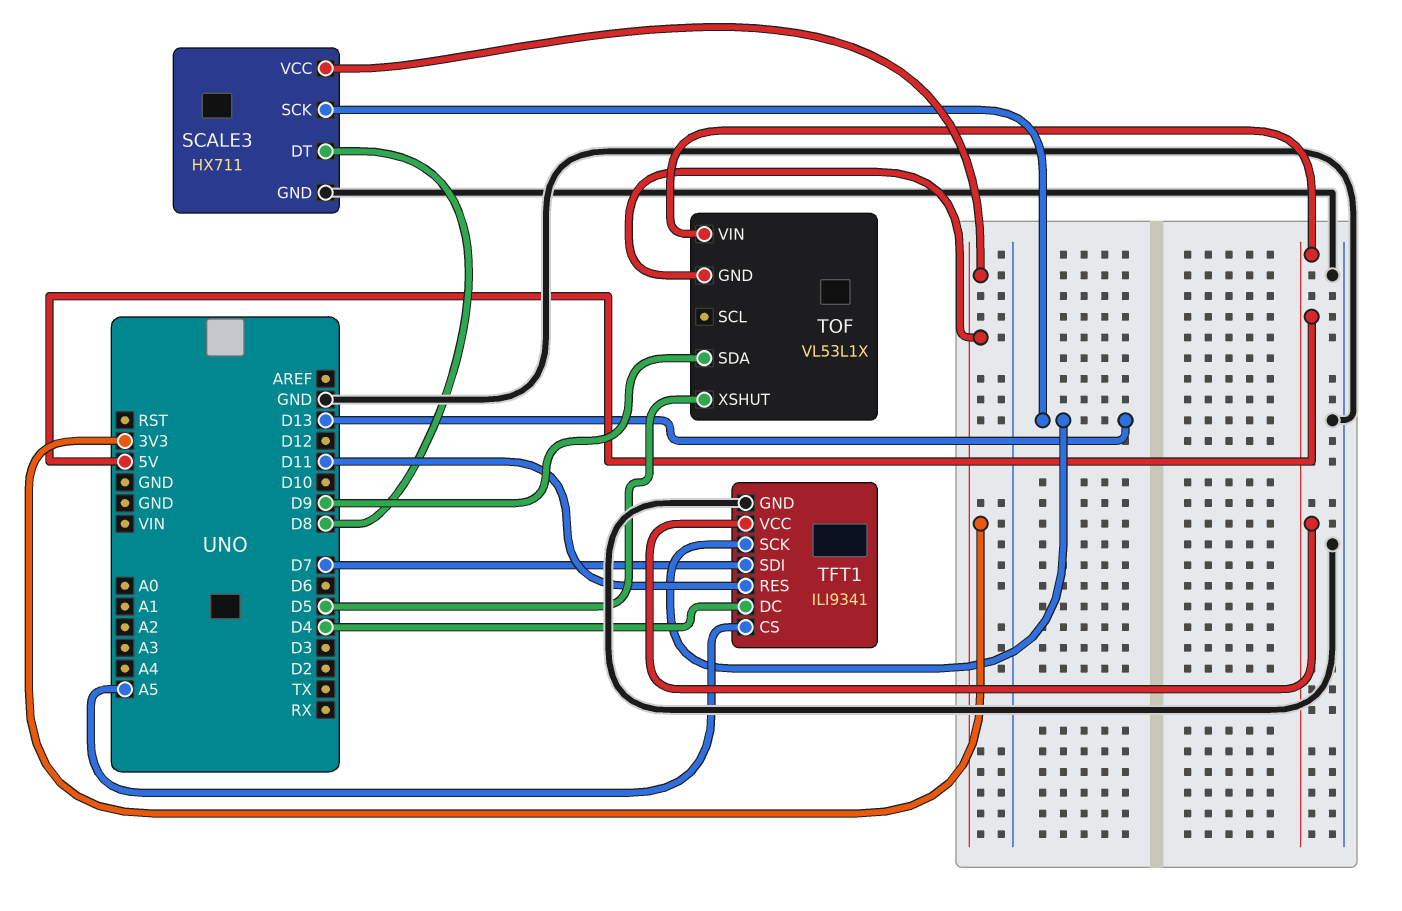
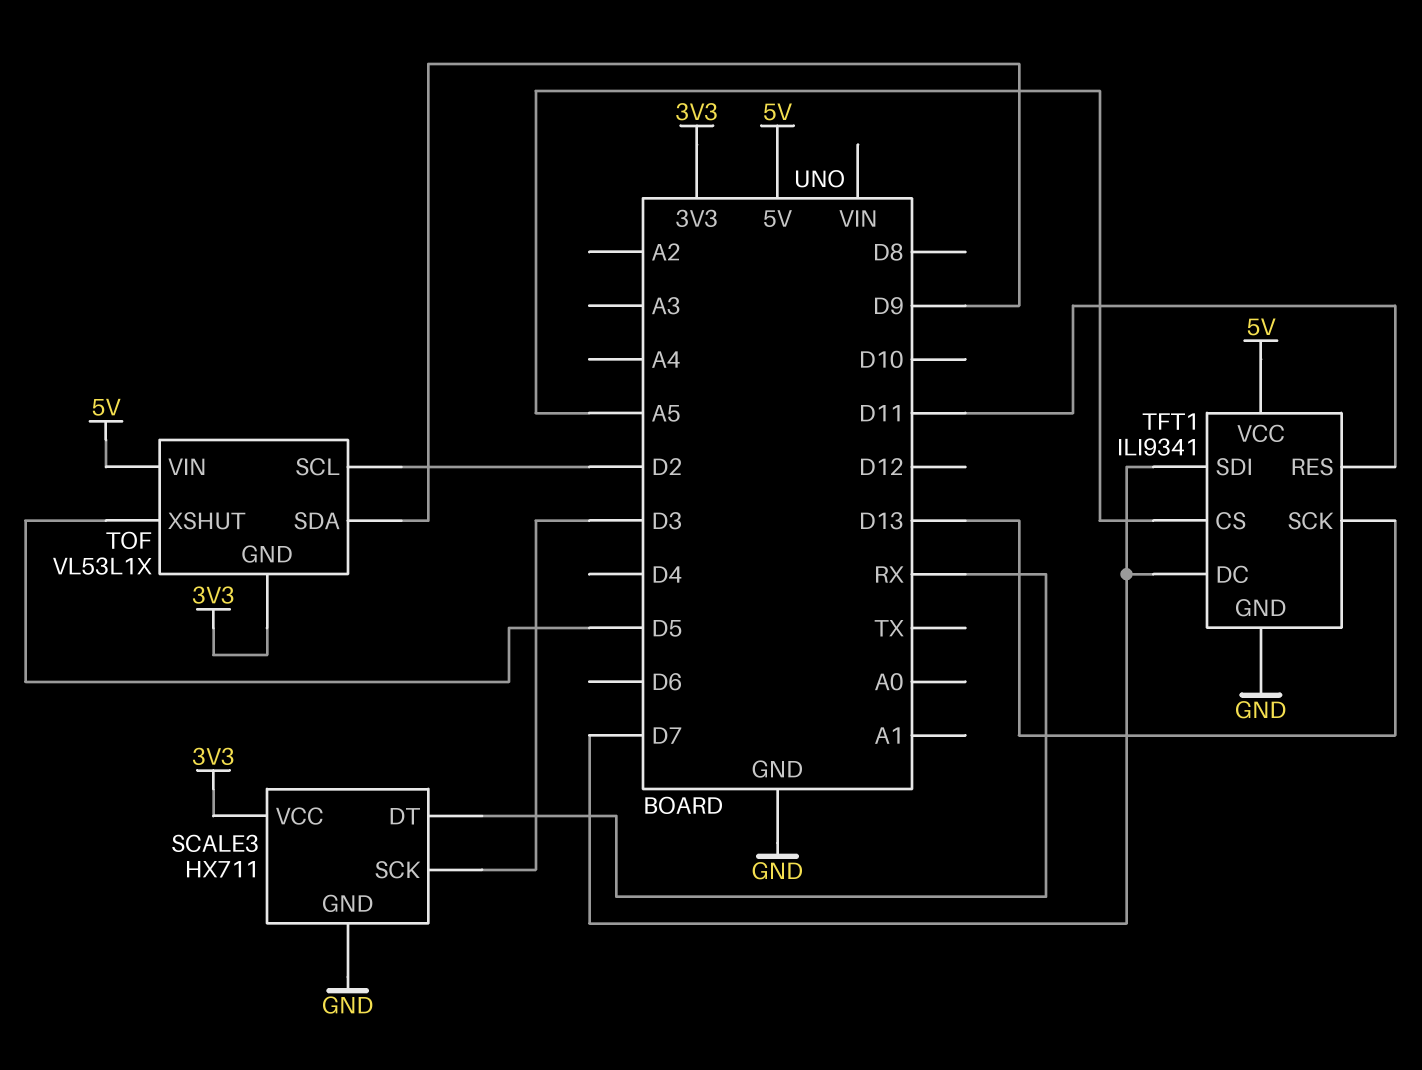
SCALE3 pin DT: D8 -> RX
SCALE3 pin SCK: D13 -> D3
TFT1 pin DC: D4 -> D7
TOF pin SCL: none -> D2

